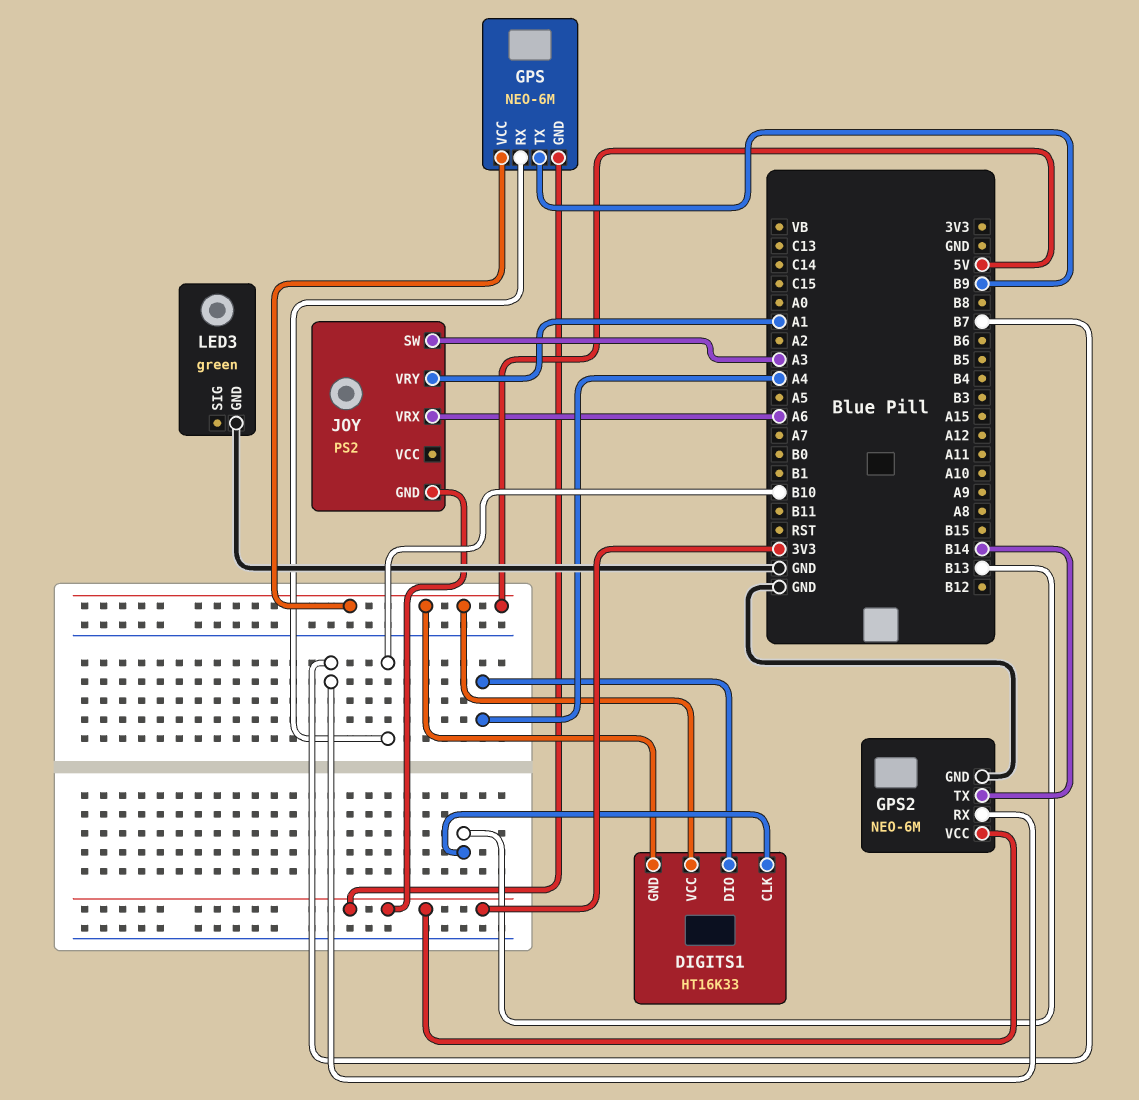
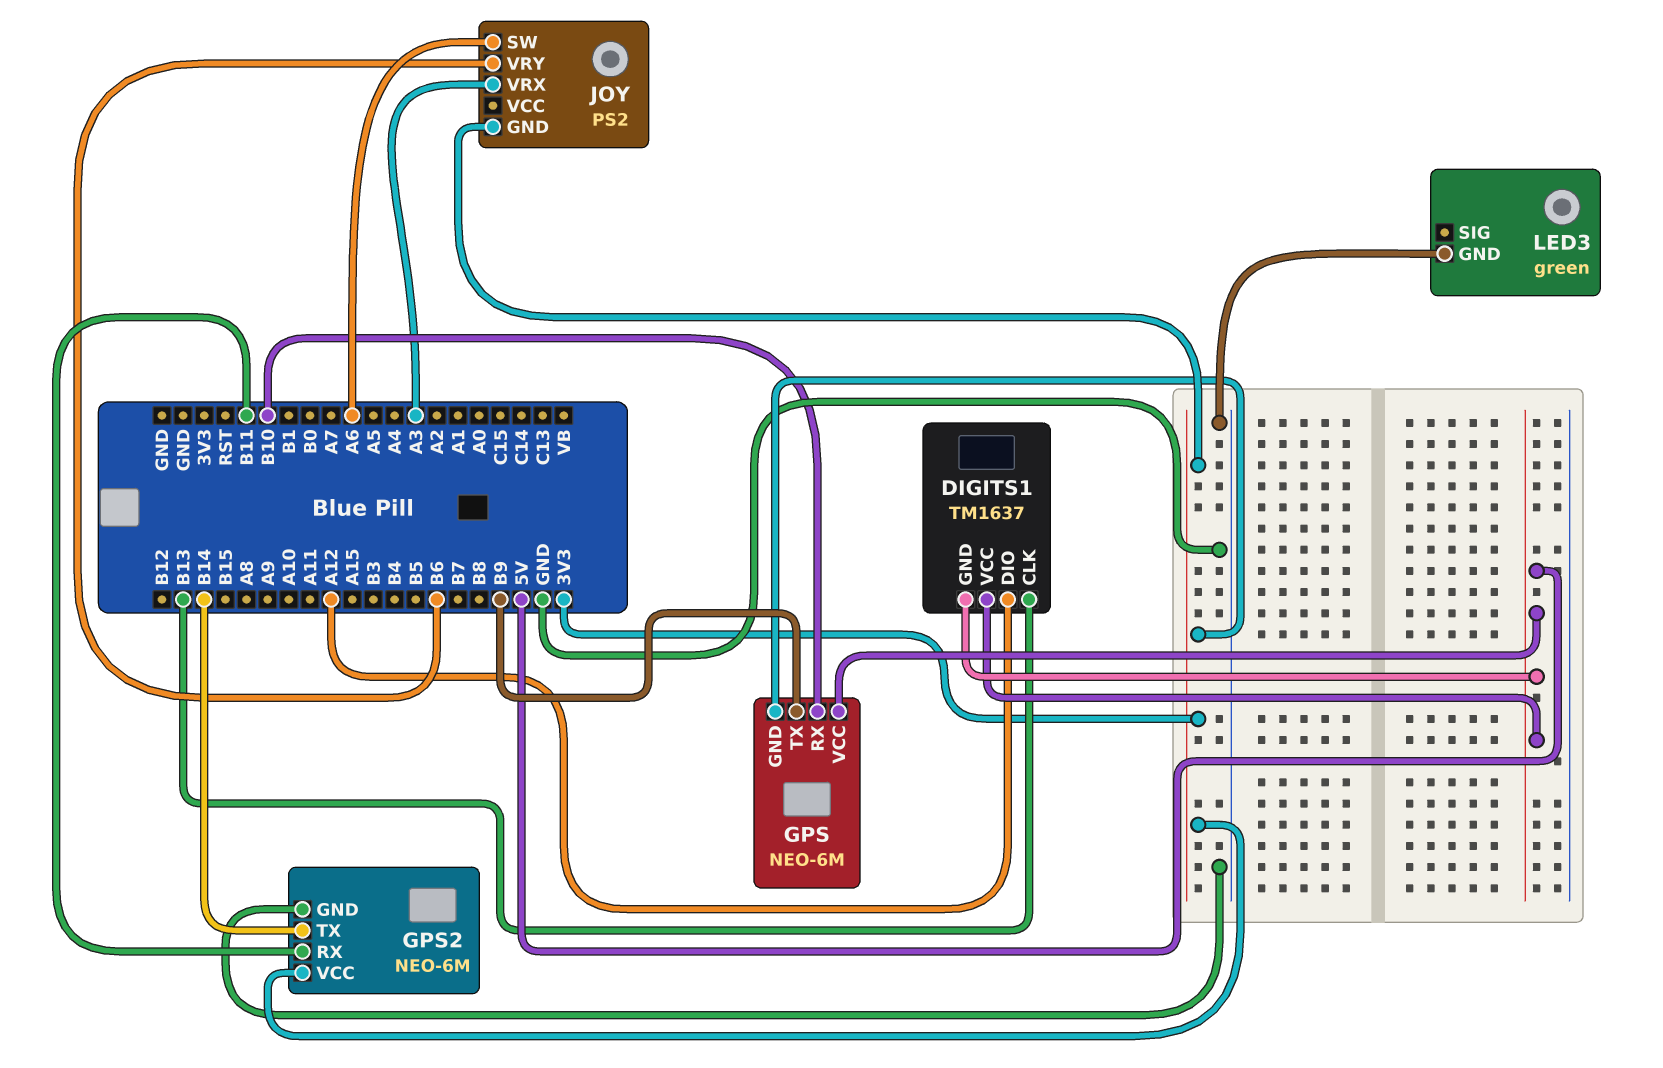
DIGITS1: HT16K33 -> TM1637
DIGITS1 pin DIO: A4 -> A12
GPS2 pin RX: B7 -> B11
JOY pin SW: A3 -> A6
JOY pin VRX: A6 -> A3
JOY pin VRY: A1 -> B6

